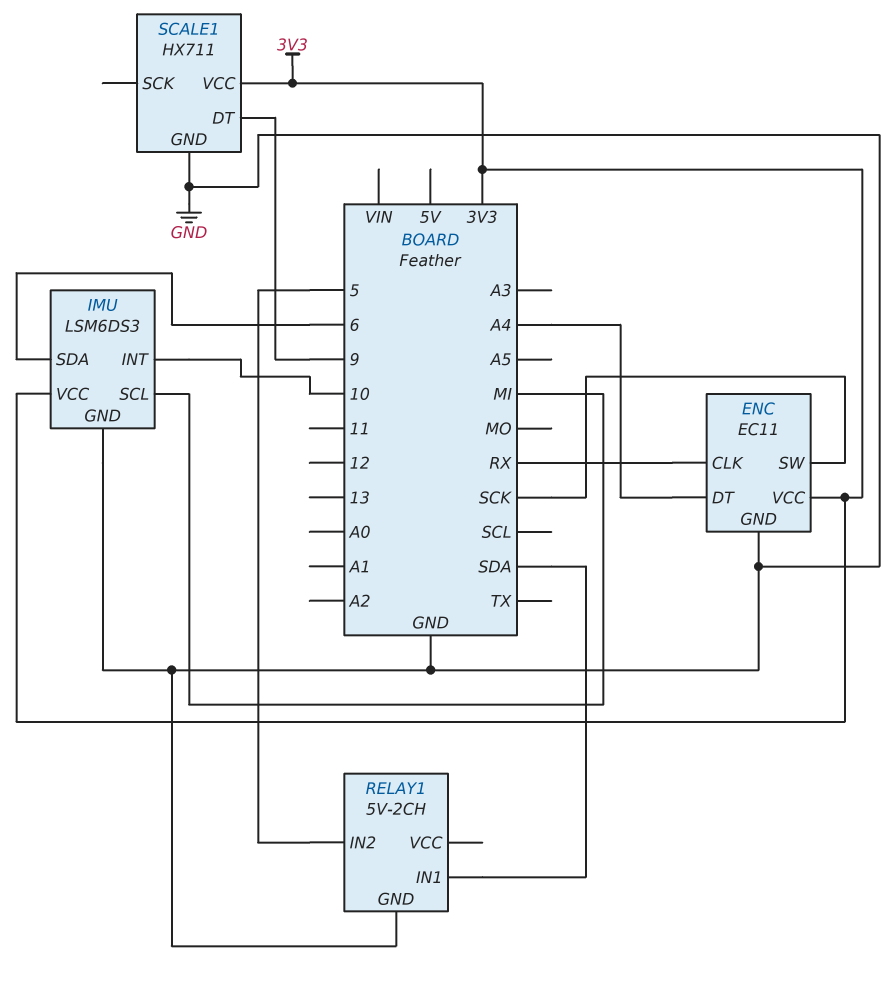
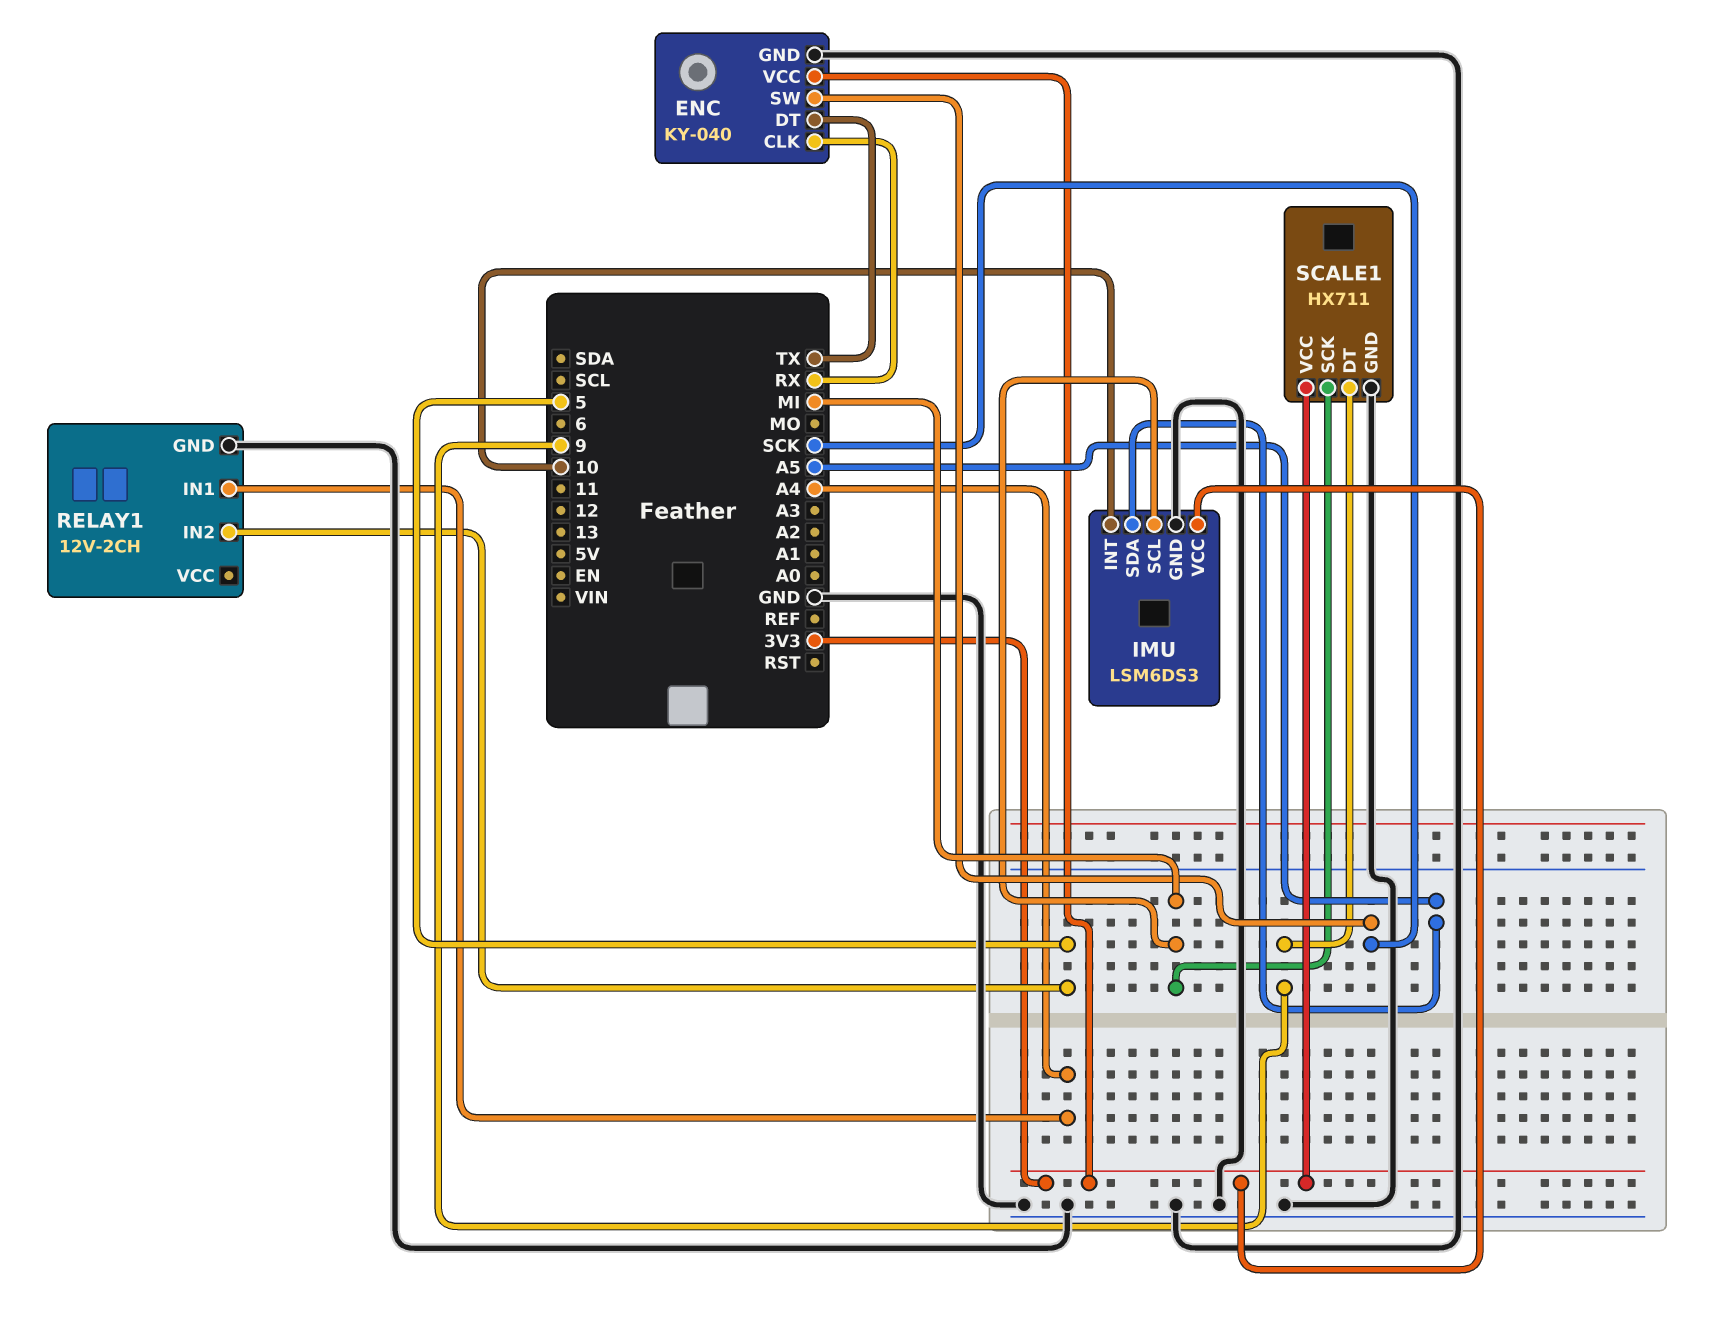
ENC: EC11 -> KY-040
ENC pin DT: A4 -> TX
IMU pin SDA: 6 -> A5
RELAY1: 5V-2CH -> 12V-2CH
RELAY1 pin IN1: SDA -> A4
SCALE1 pin SCK: none -> MI

